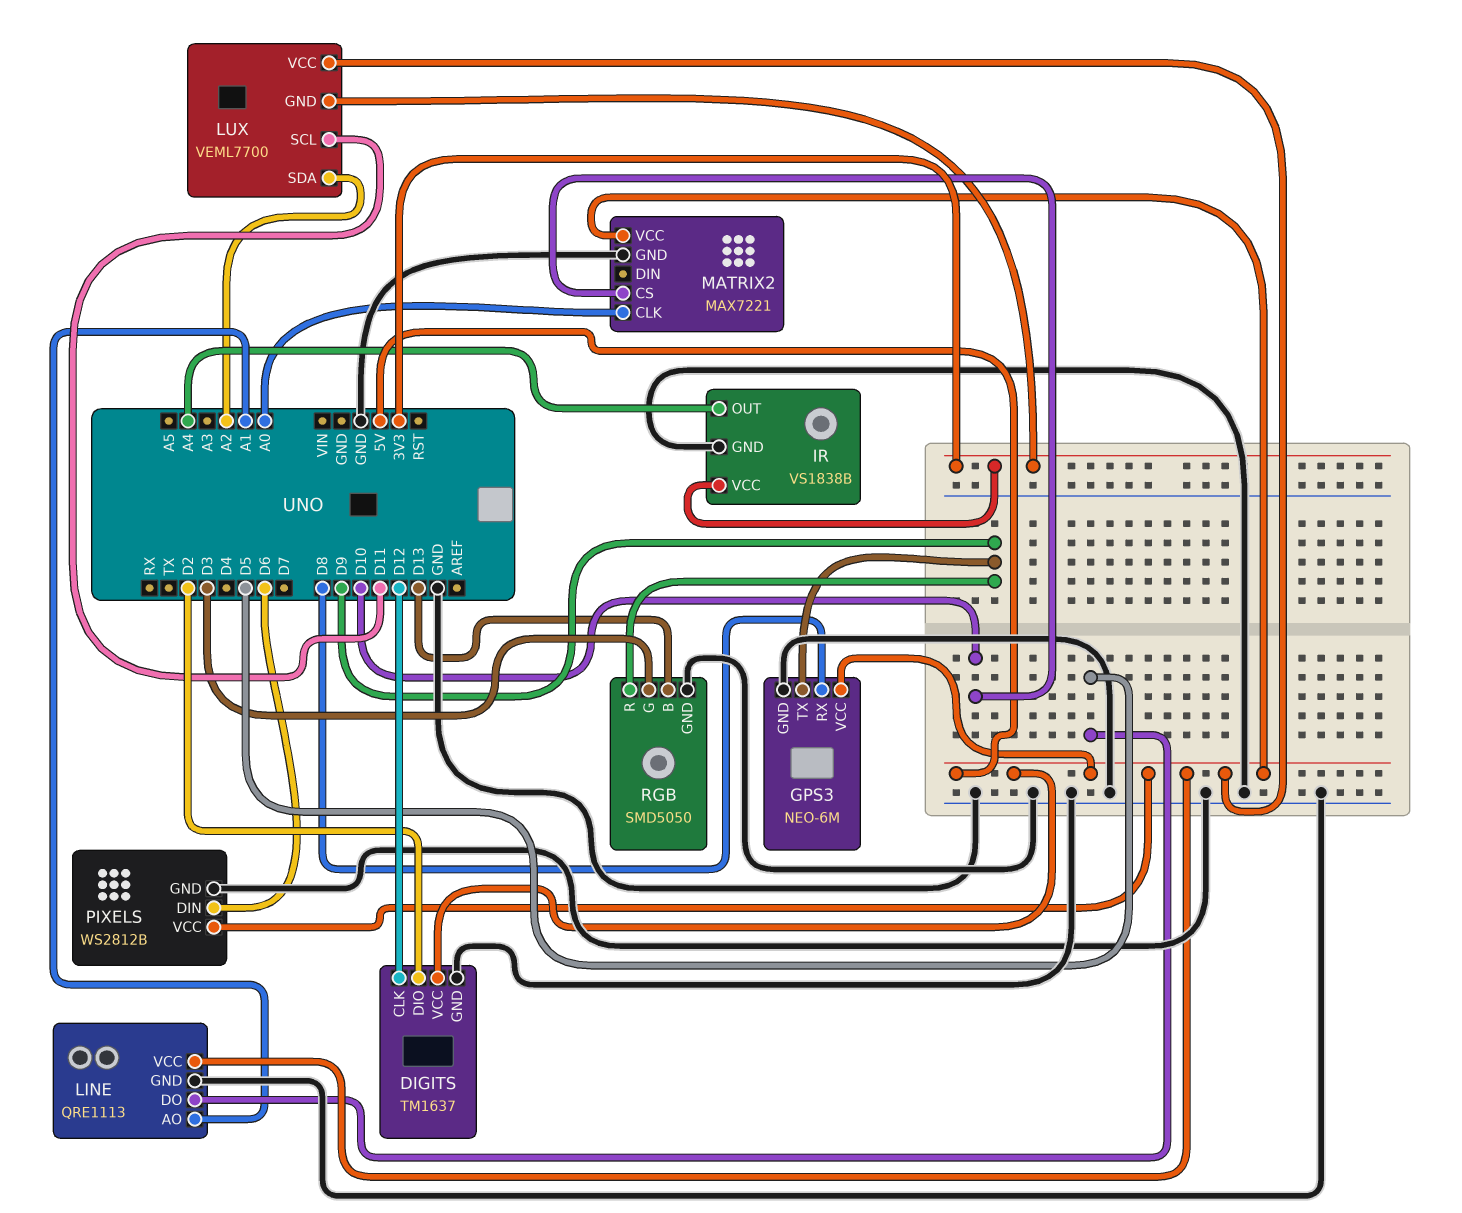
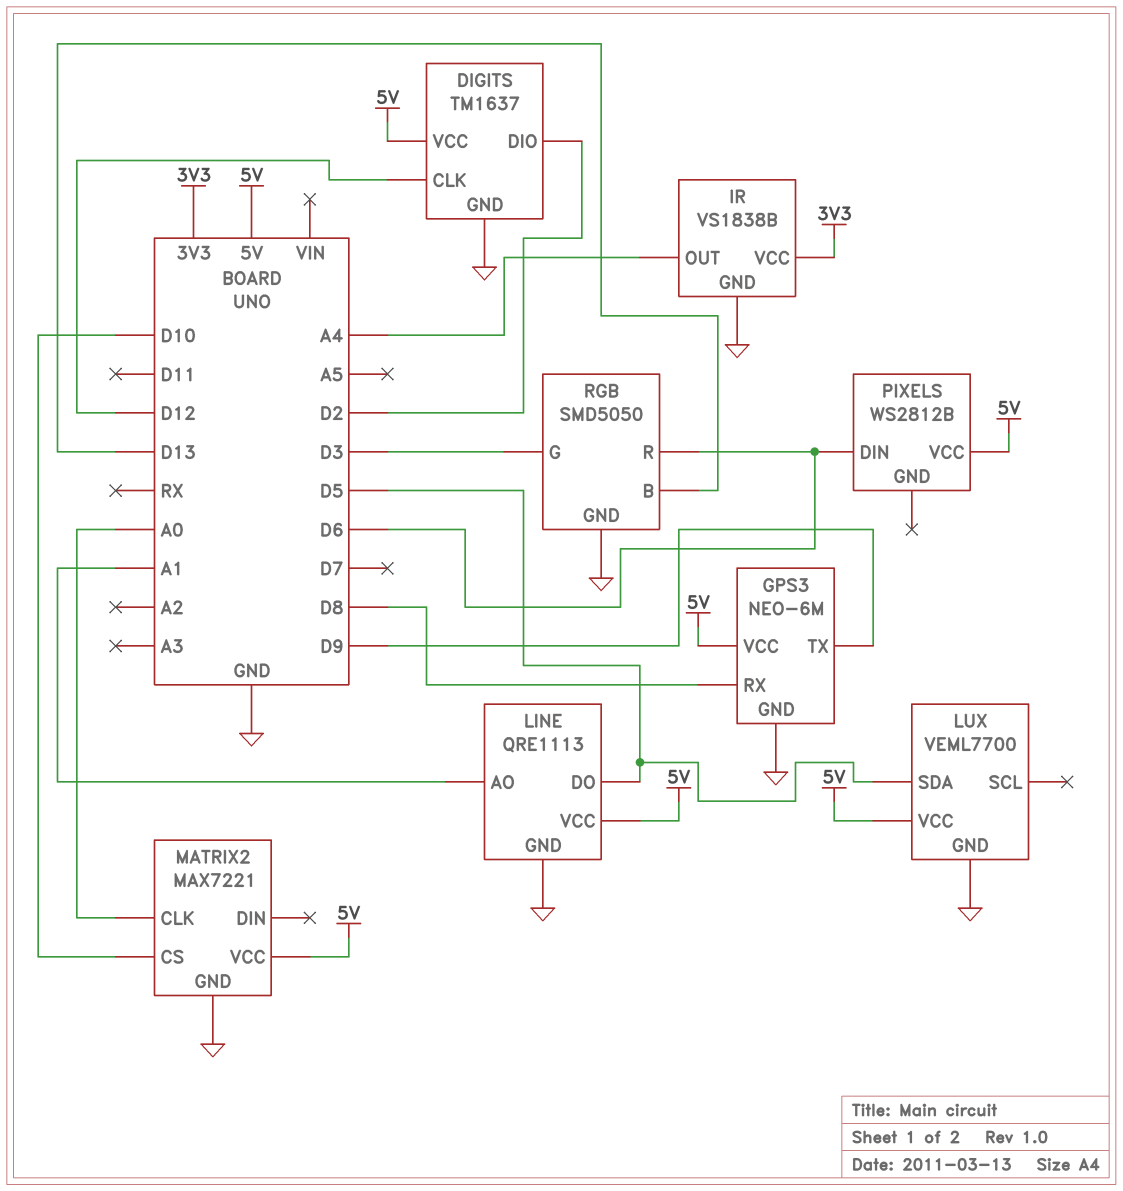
LUX pin GND: 3V3 -> GND
LUX pin SCL: D11 -> none
LUX pin SDA: A2 -> D5
PIXELS pin GND: GND -> none
RGB pin R: D9 -> D6

